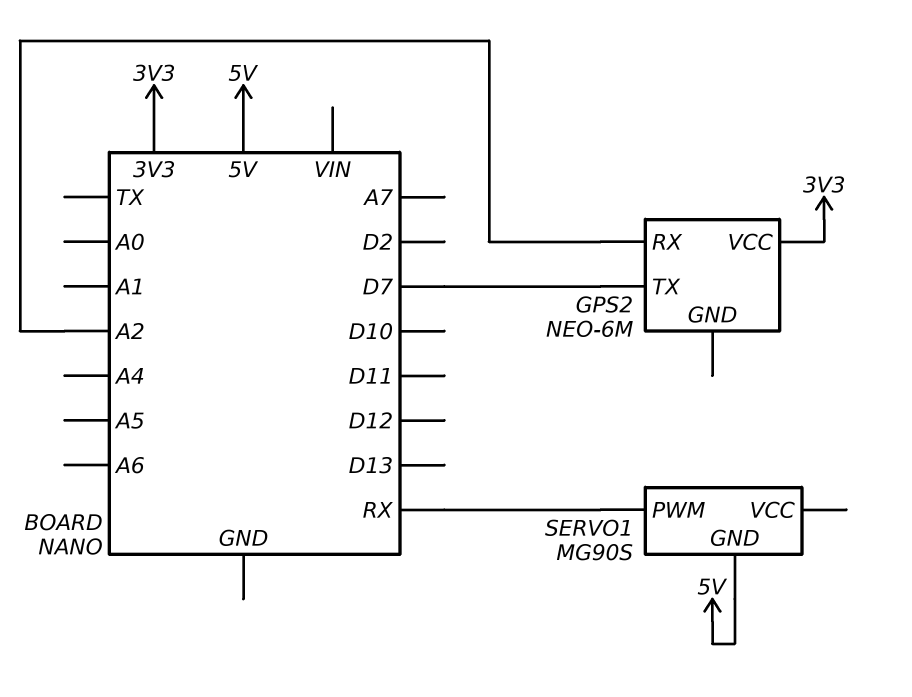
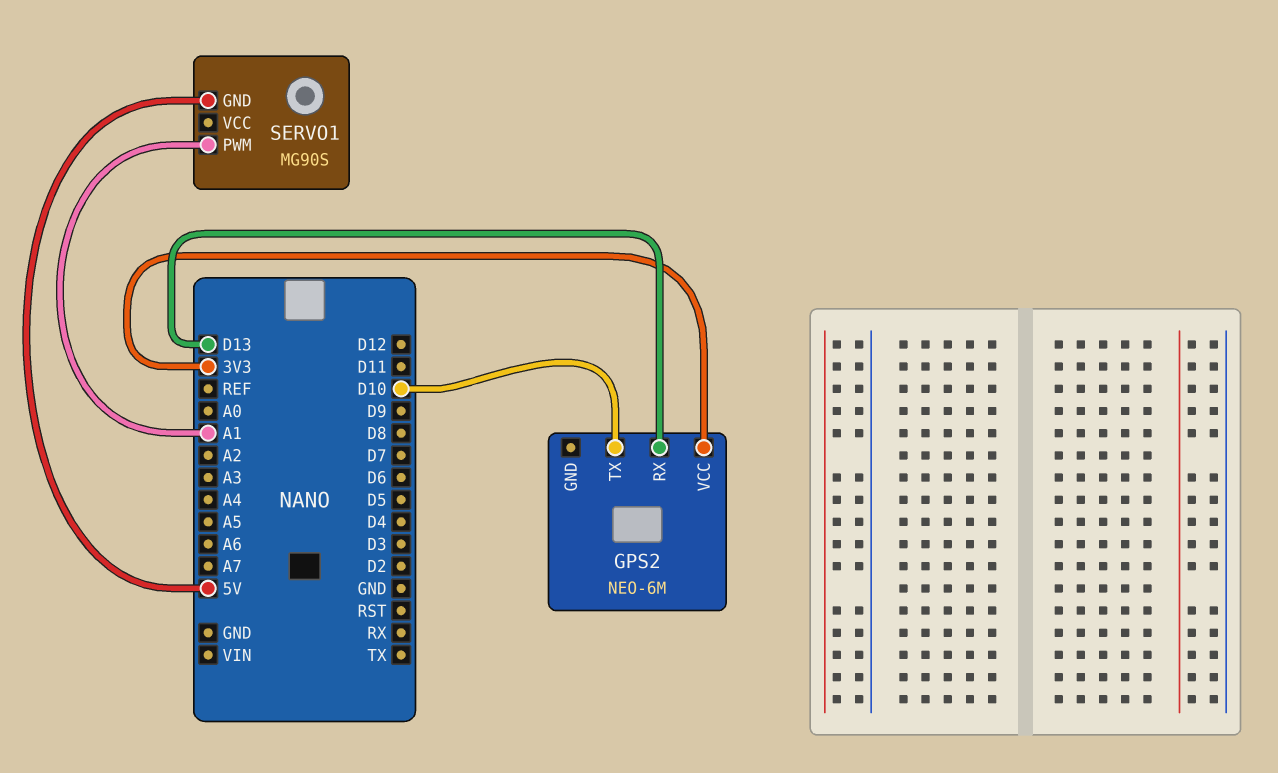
GPS2 pin RX: A2 -> D13
GPS2 pin TX: D7 -> D10
SERVO1 pin PWM: RX -> A1

